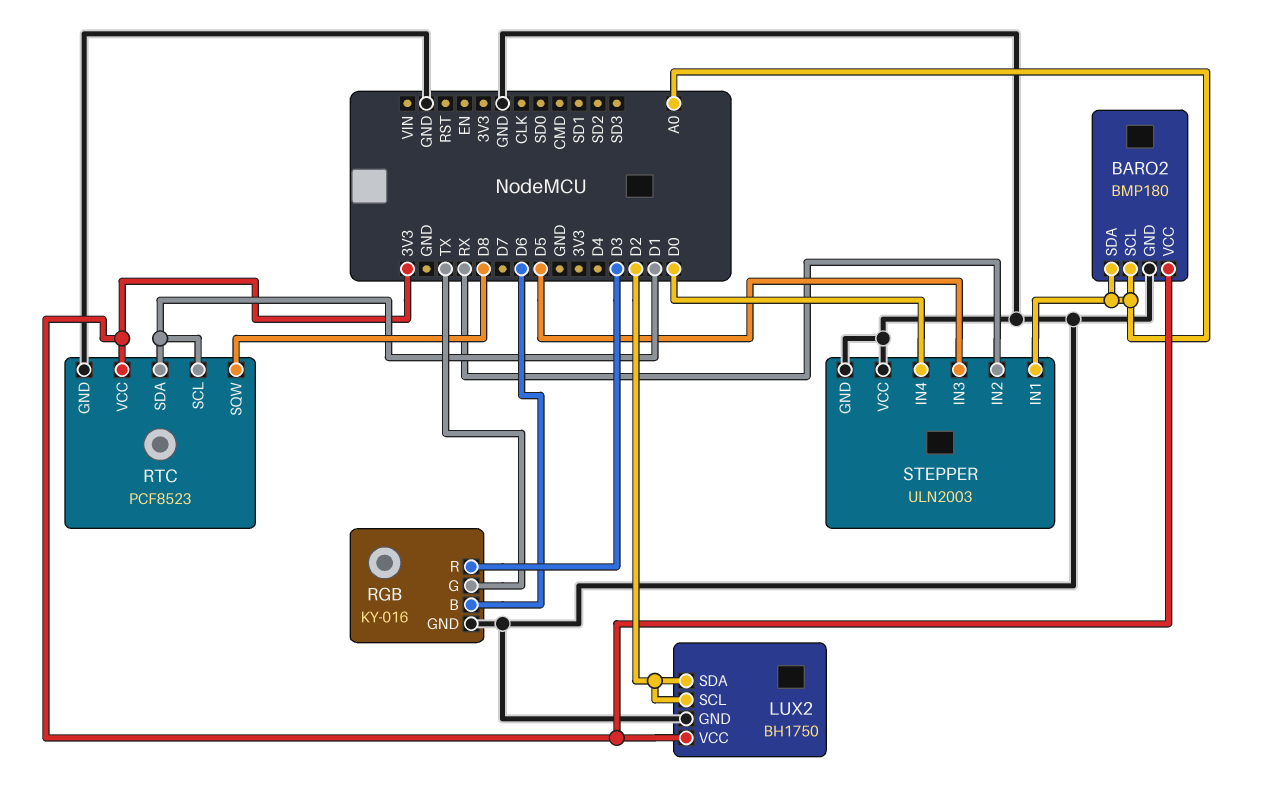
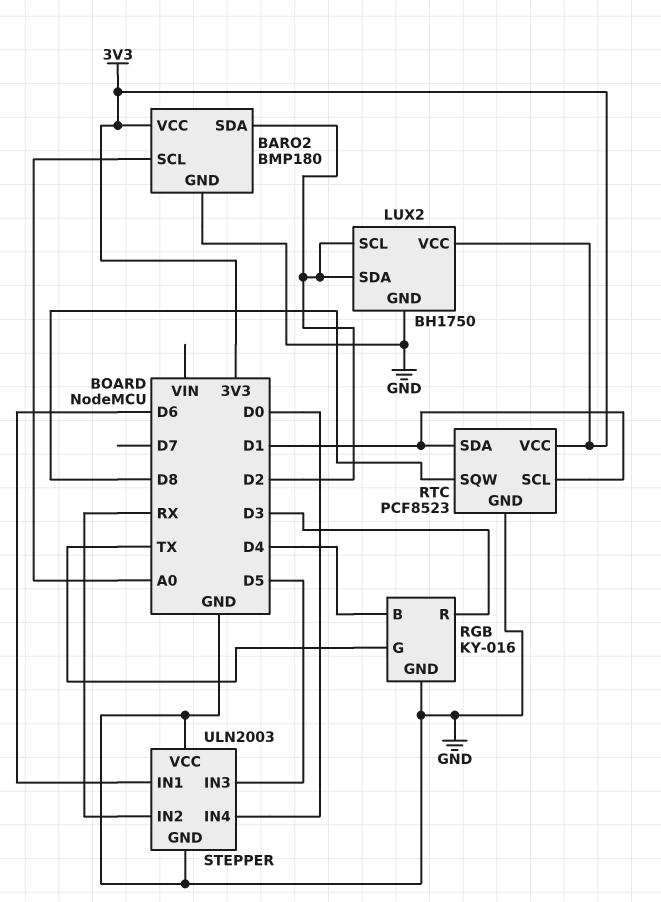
BARO2 pin SDA: A0 -> D2
RGB pin B: D6 -> D4
STEPPER pin IN1: A0 -> D6

